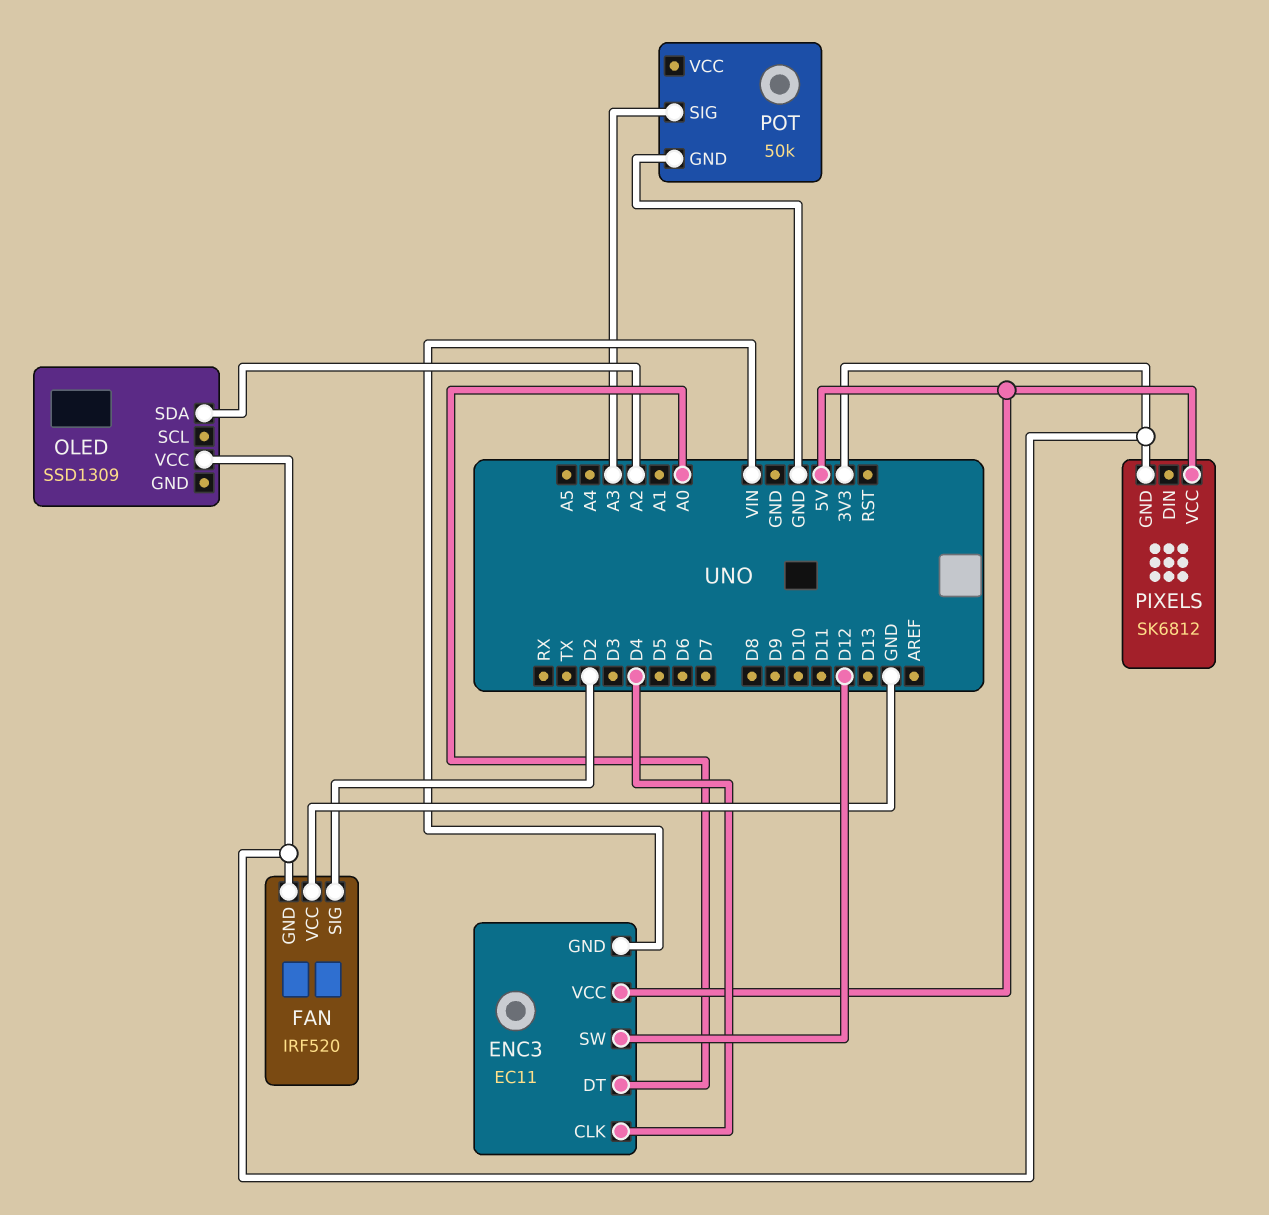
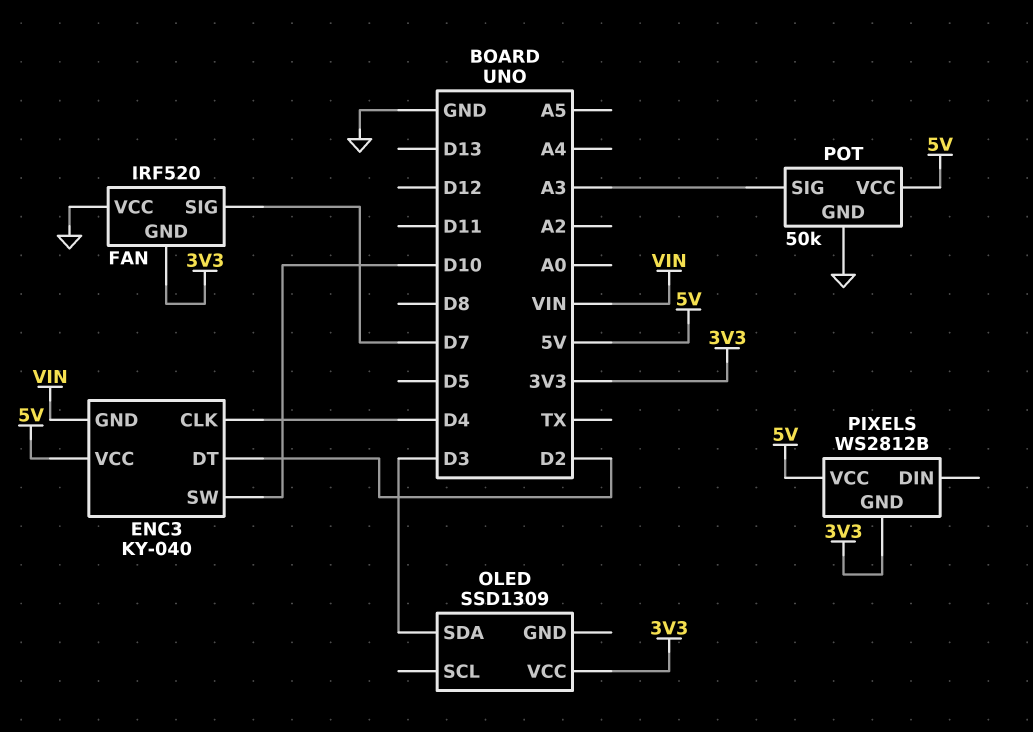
ENC3: EC11 -> KY-040
ENC3 pin DT: A0 -> D2
ENC3 pin SW: D12 -> D10
FAN pin SIG: D2 -> D7
OLED pin SDA: A2 -> D3
PIXELS: SK6812 -> WS2812B
POT pin VCC: none -> 5V

